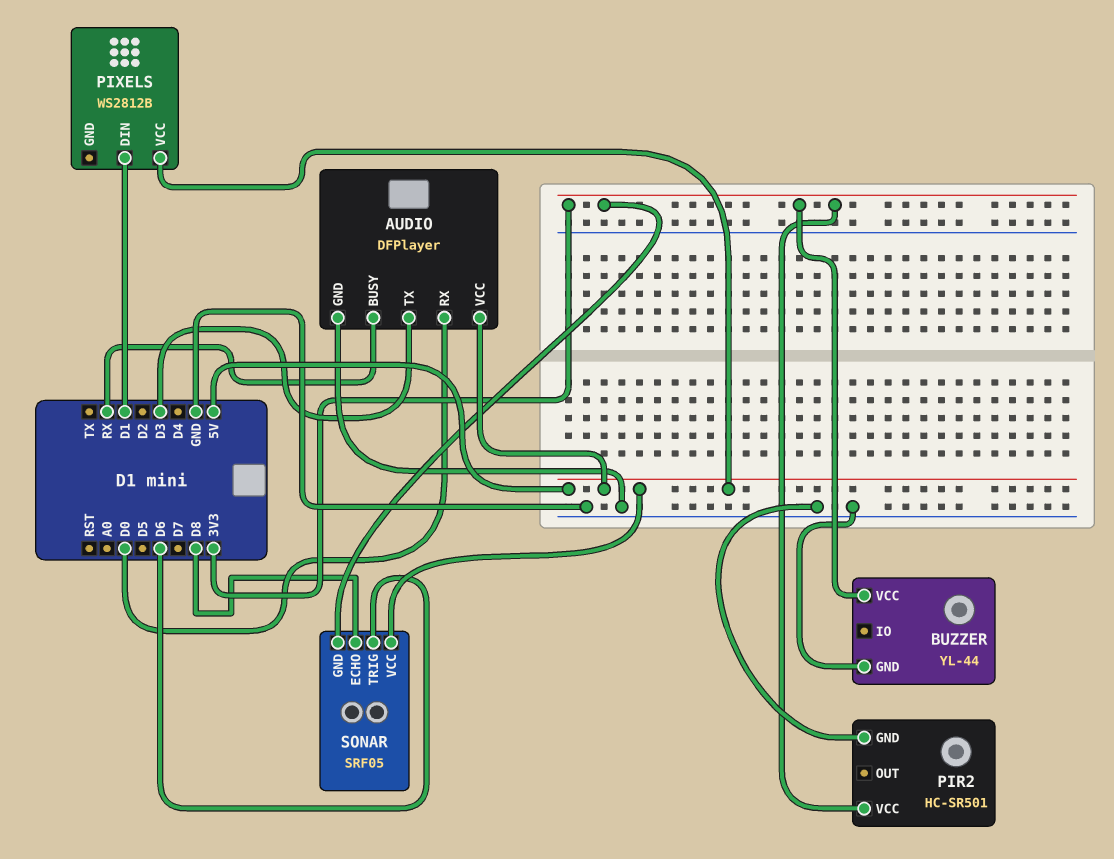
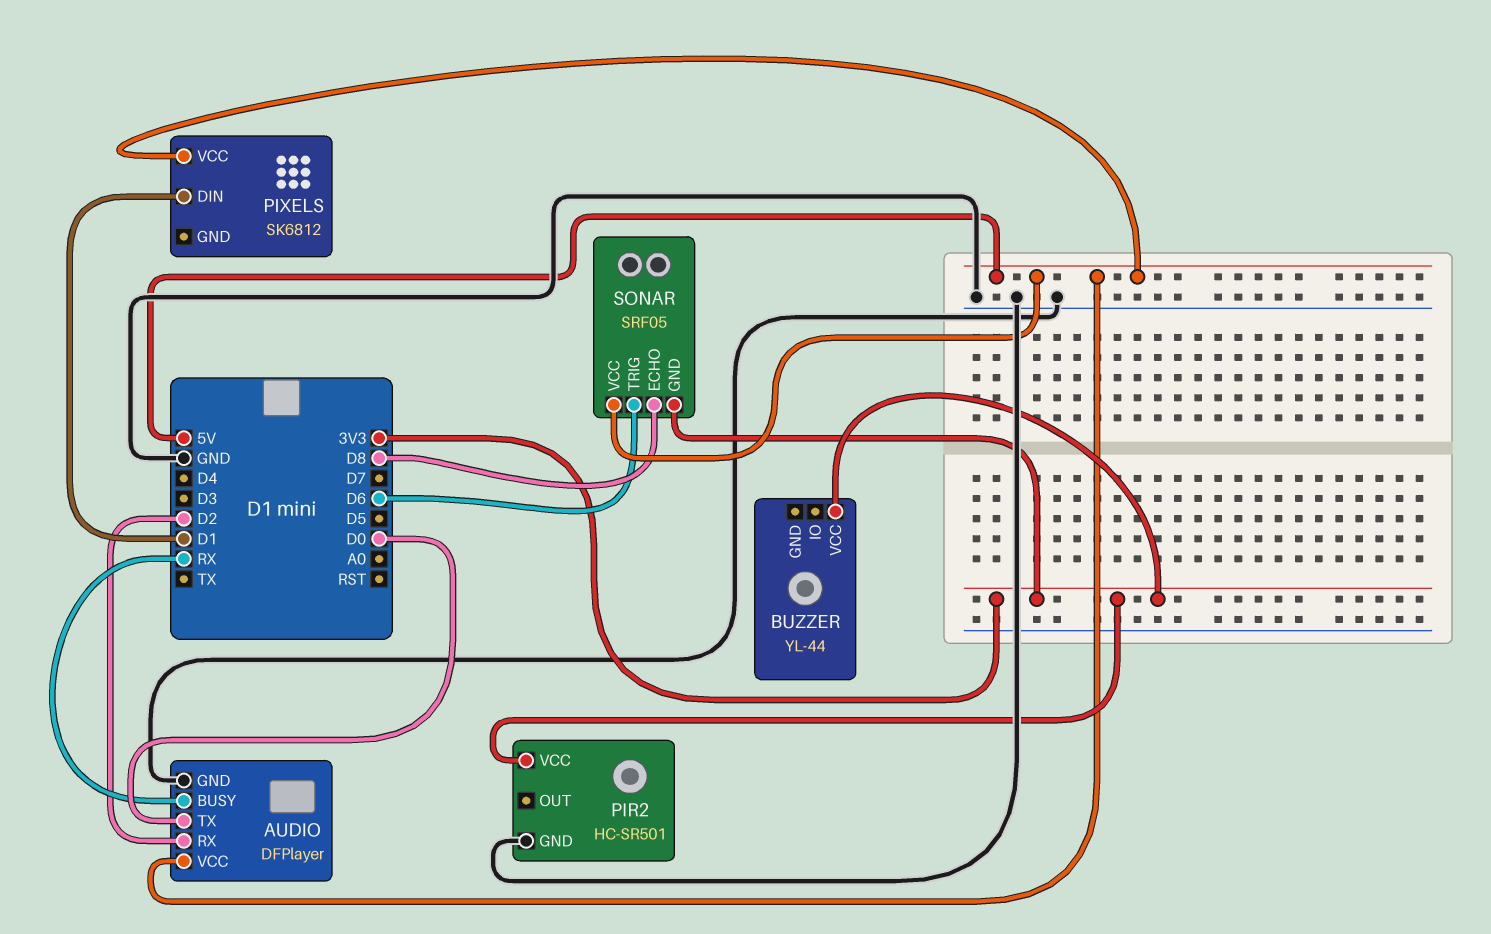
AUDIO pin RX: D0 -> D2
AUDIO pin TX: D3 -> D0
BUZZER pin GND: GND -> none
PIXELS: WS2812B -> SK6812

